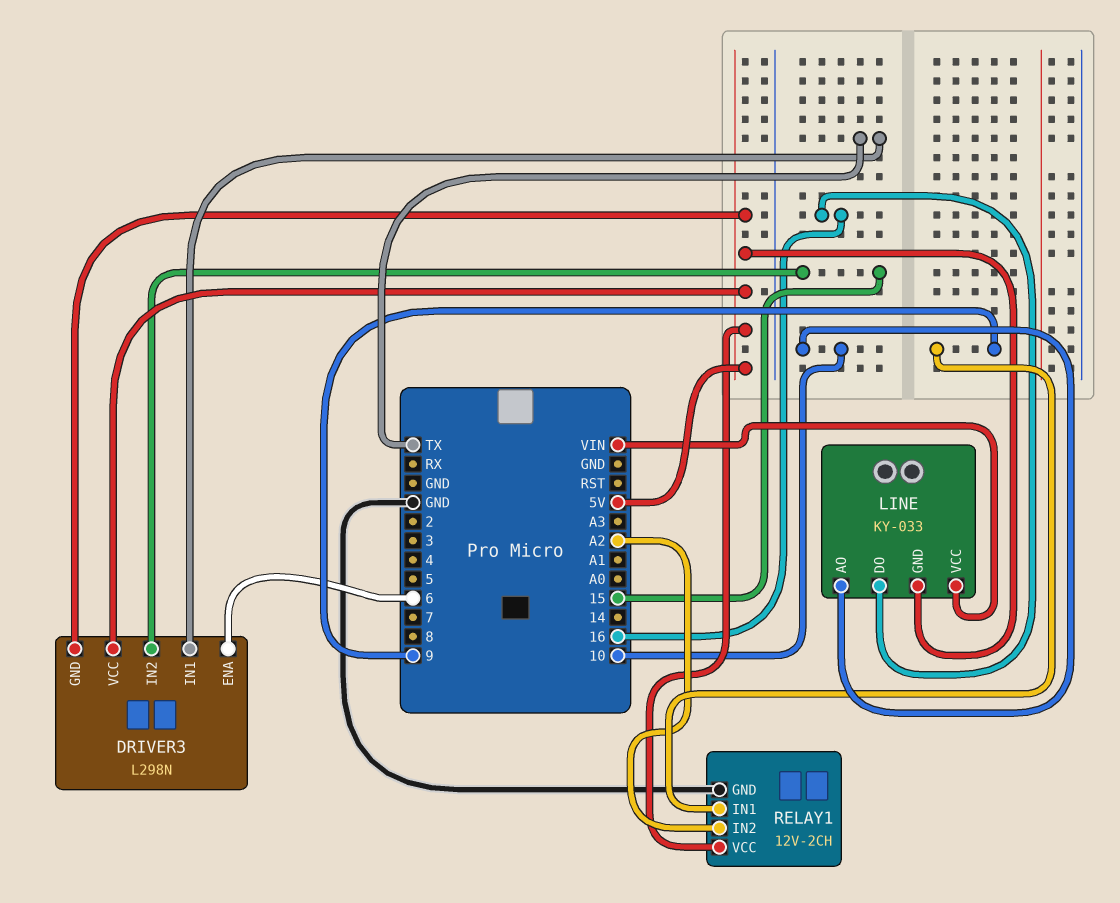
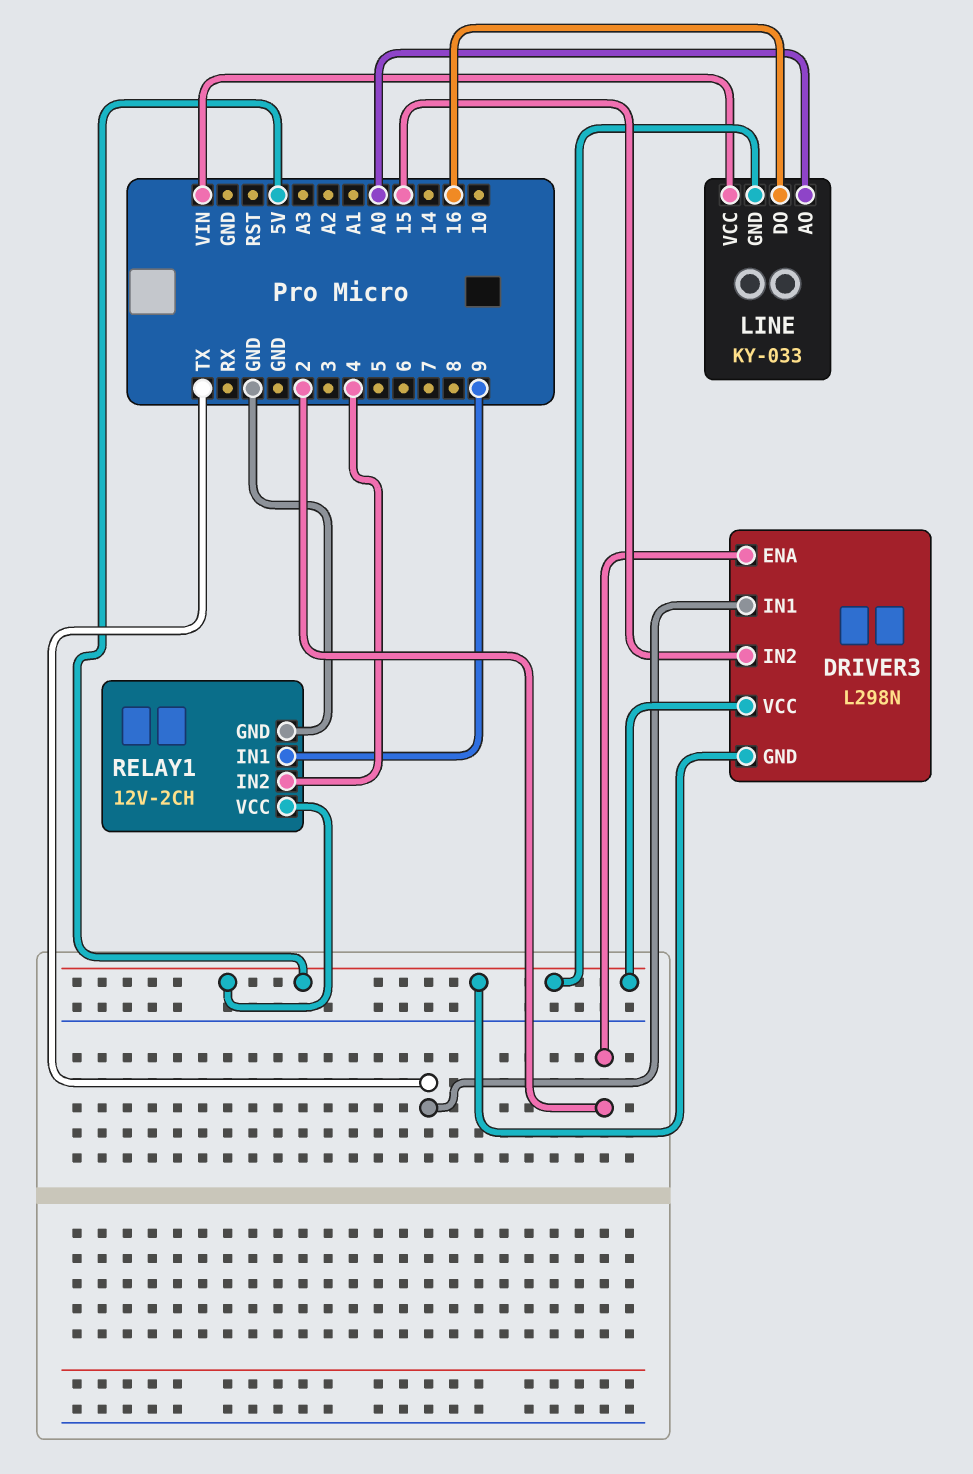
DRIVER3 pin ENA: 6 -> 2
LINE pin AO: 10 -> A0
RELAY1 pin IN2: A2 -> 4

